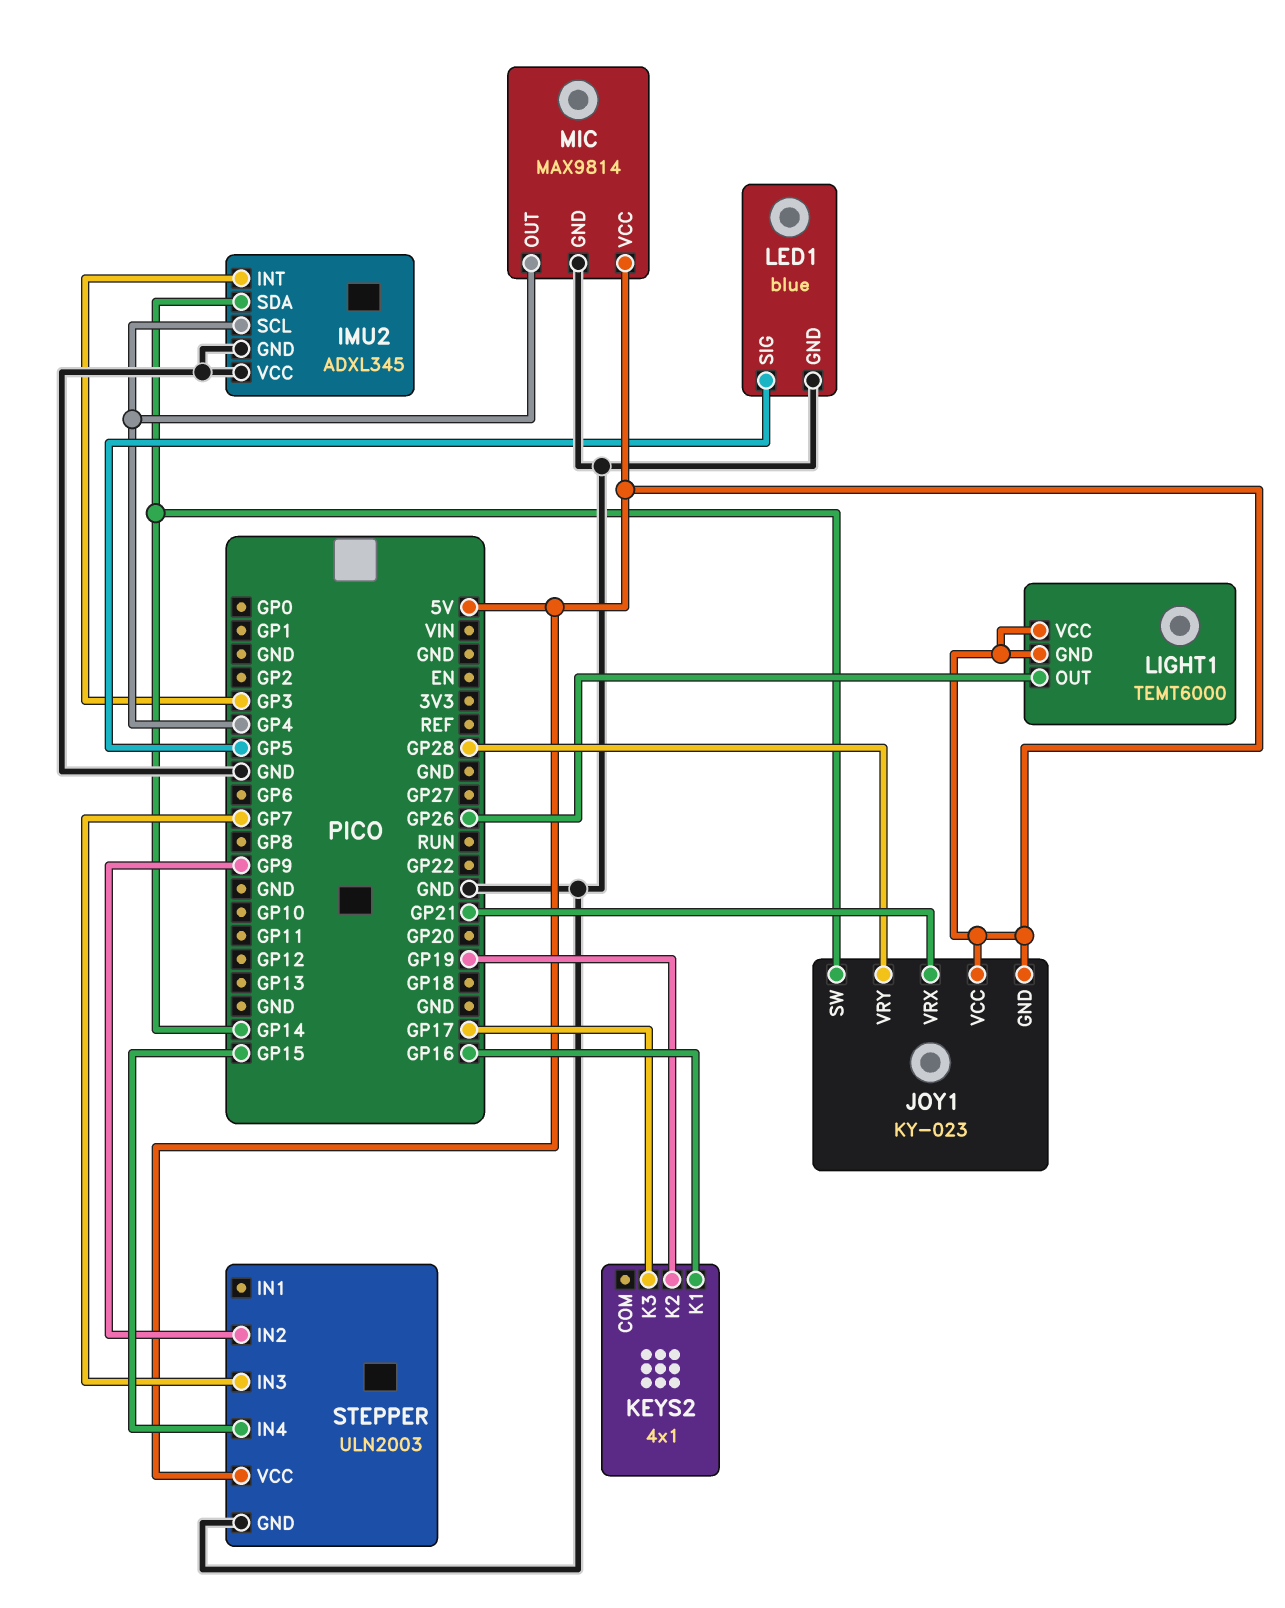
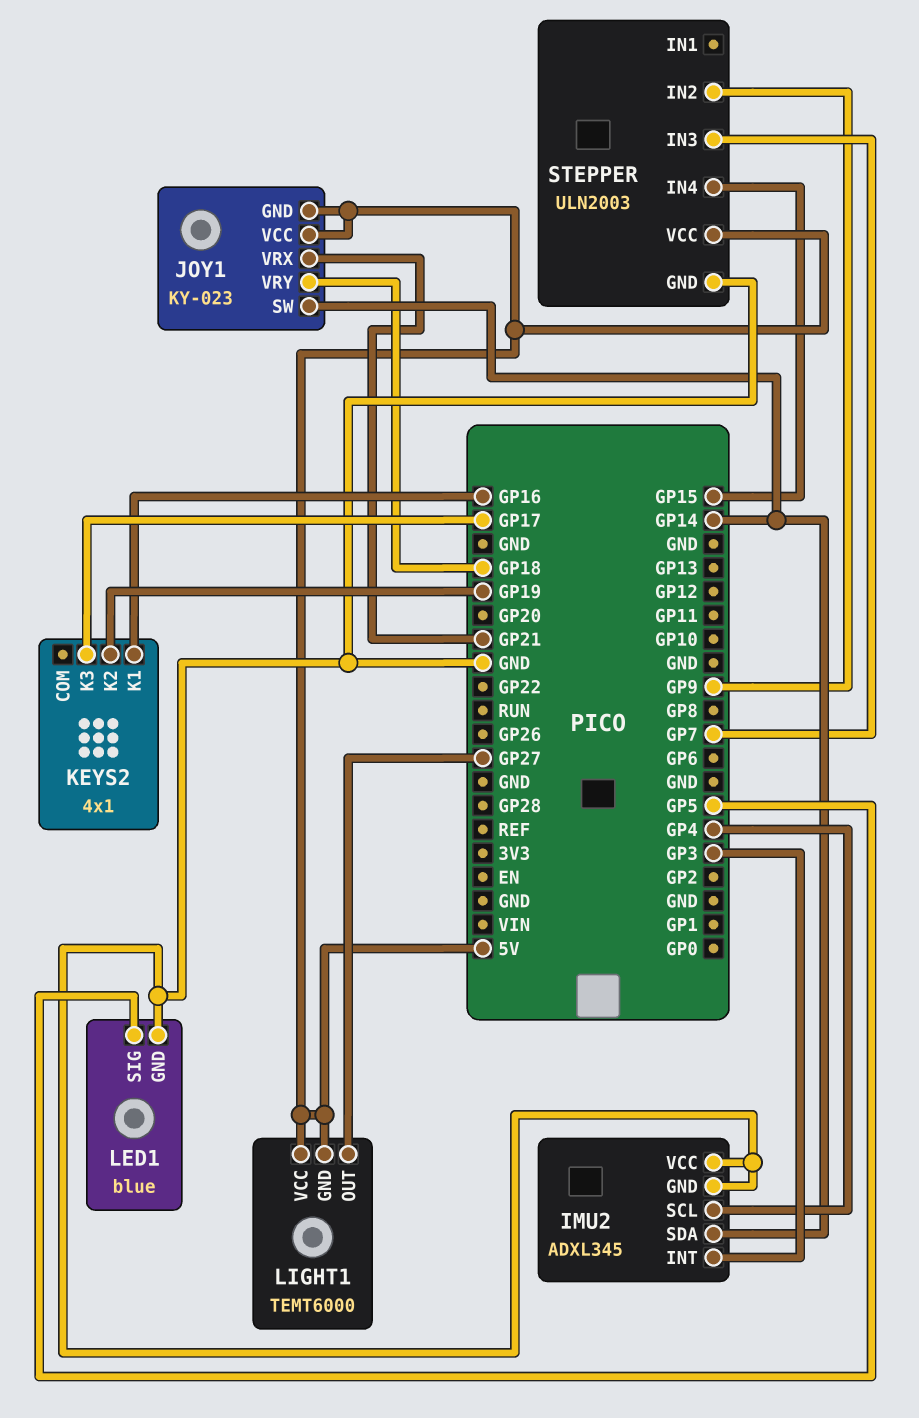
JOY1 pin VRY: GP28 -> GP18
LIGHT1 pin OUT: GP26 -> GP27
MIC: MAX9814 -> none
MIC pin GND: GND -> none
MIC pin OUT: GP4 -> none
MIC pin VCC: 5V -> none

